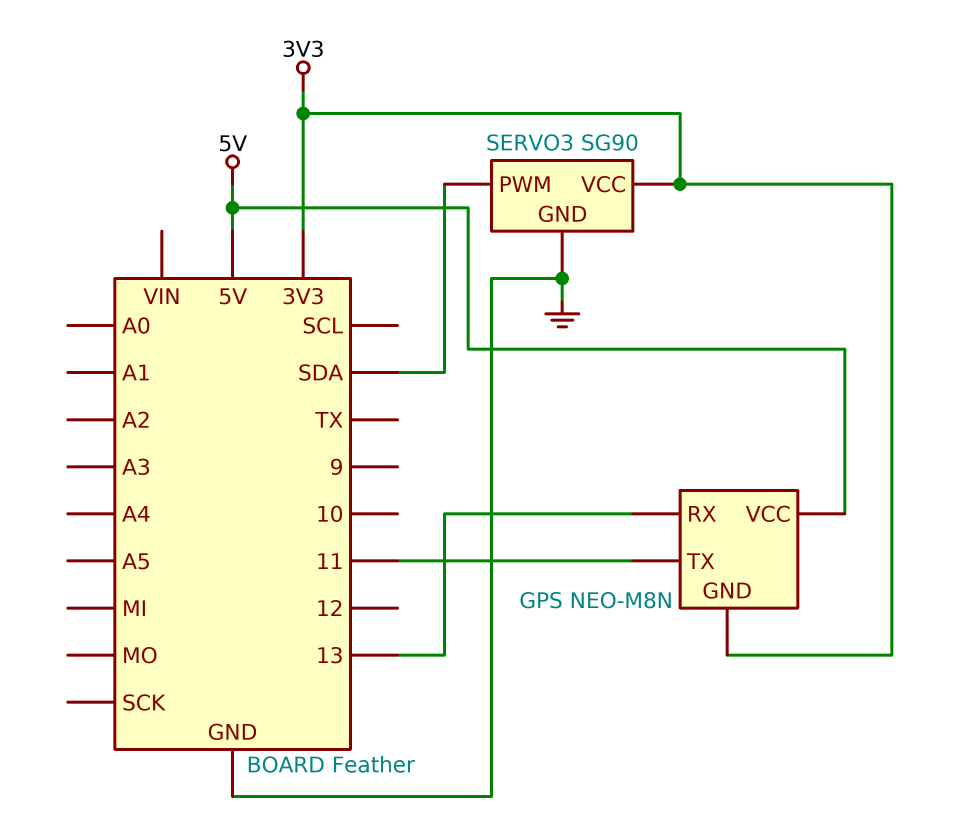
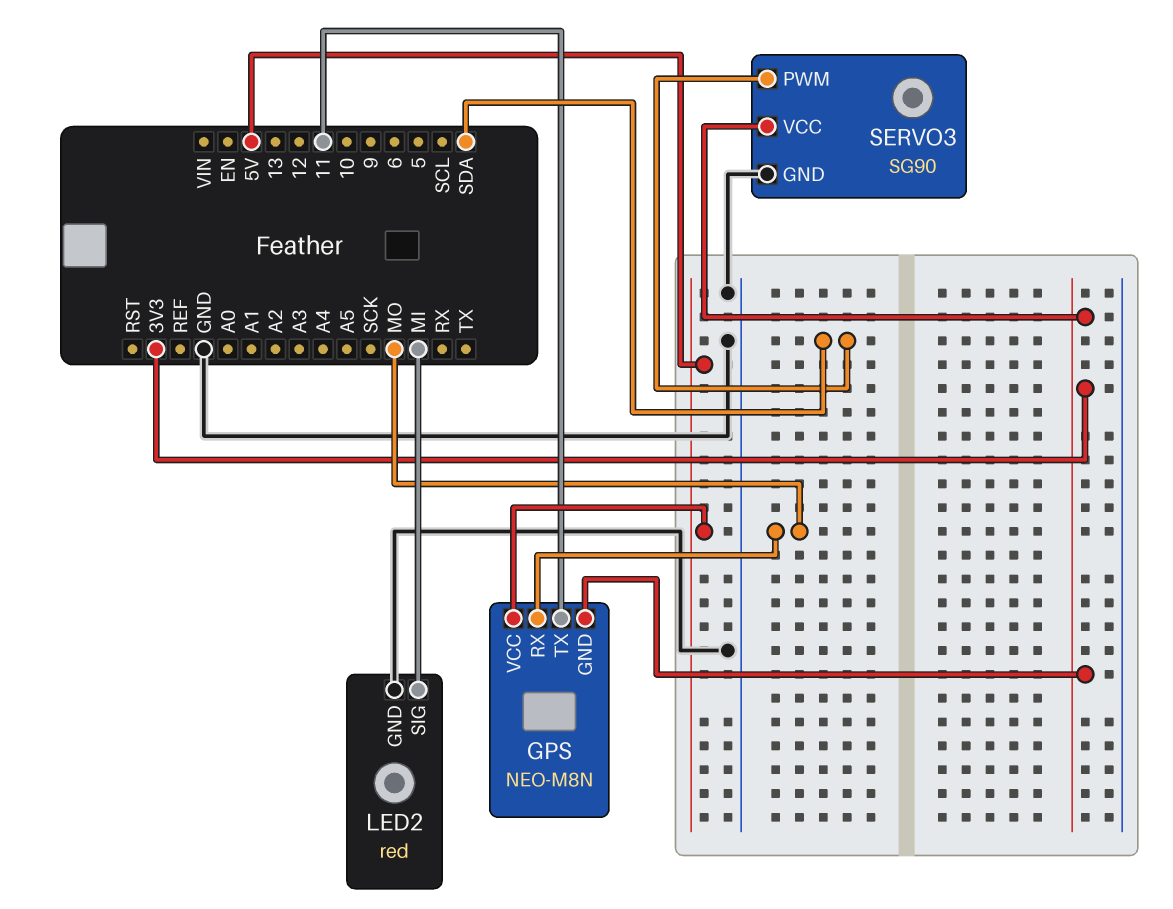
GPS pin RX: 13 -> MO
LED2: none -> red
LED2 pin GND: none -> GND
LED2 pin SIG: none -> MI

